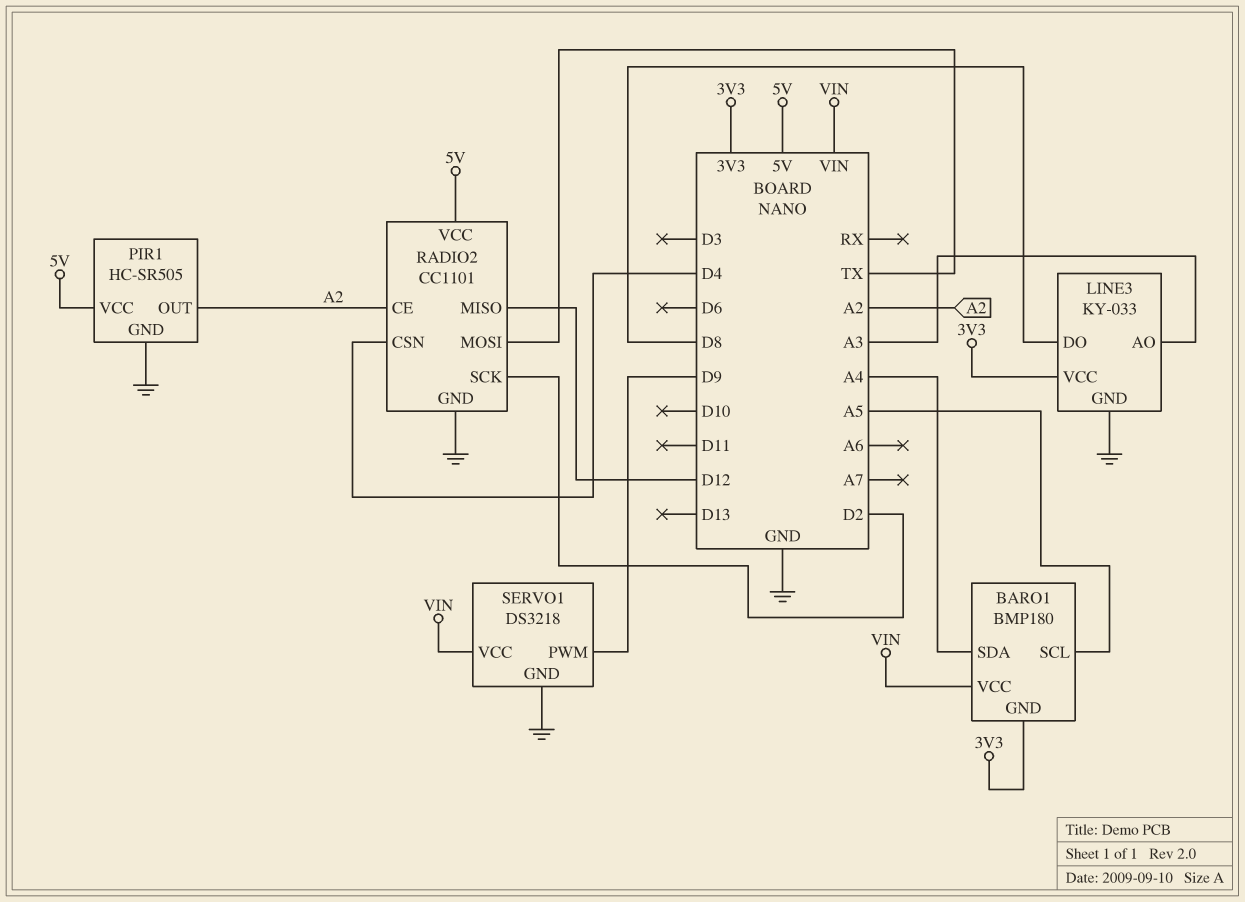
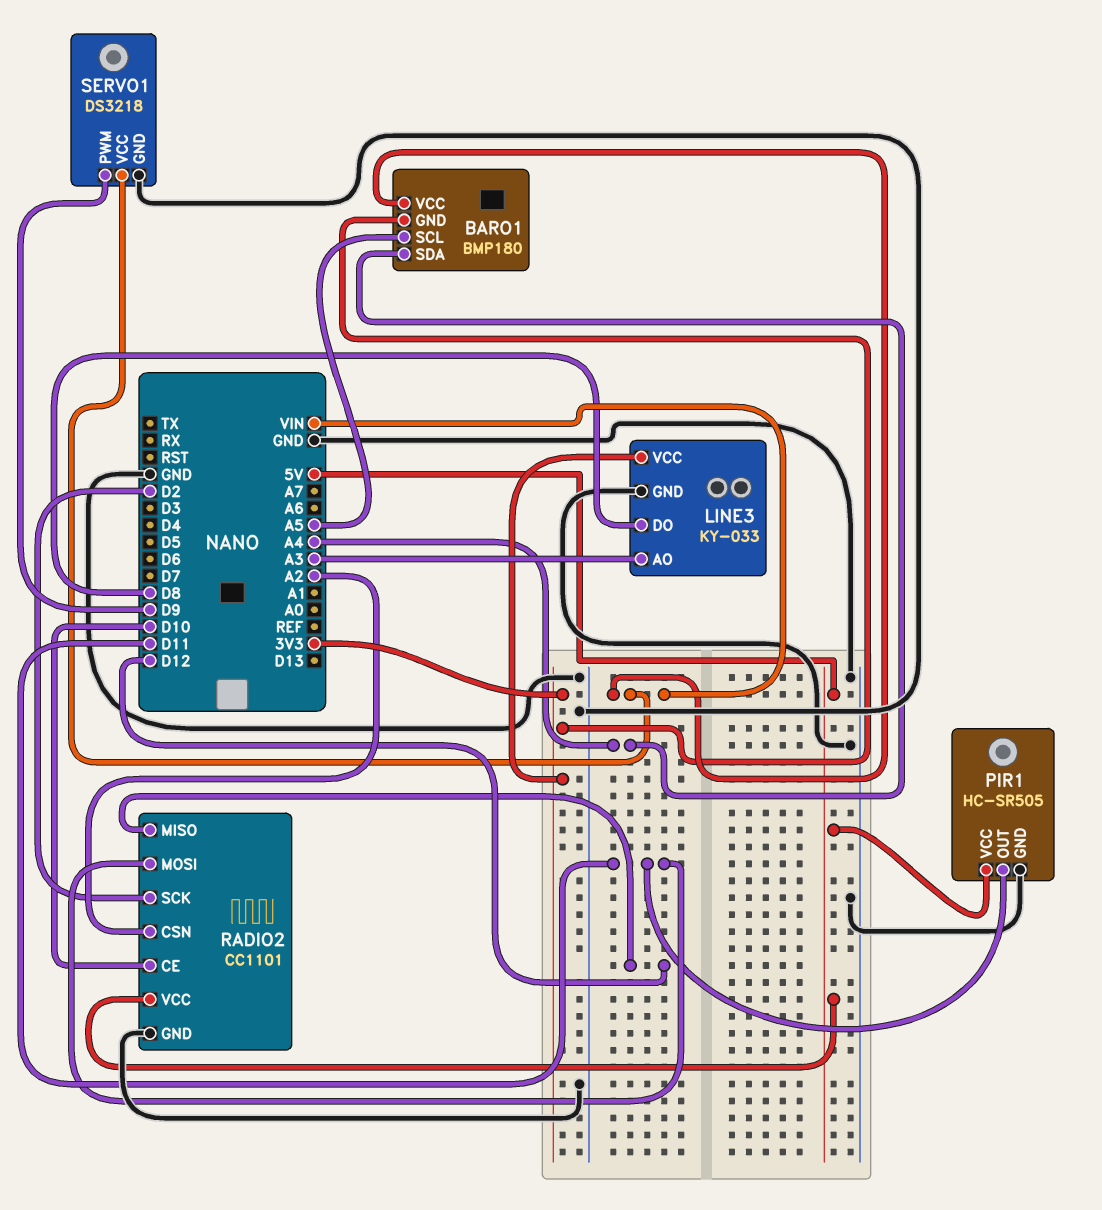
PIR1 pin OUT: A2 -> D11
RADIO2 pin CE: A2 -> D10
RADIO2 pin CSN: D4 -> A2
RADIO2 pin MOSI: TX -> D11

